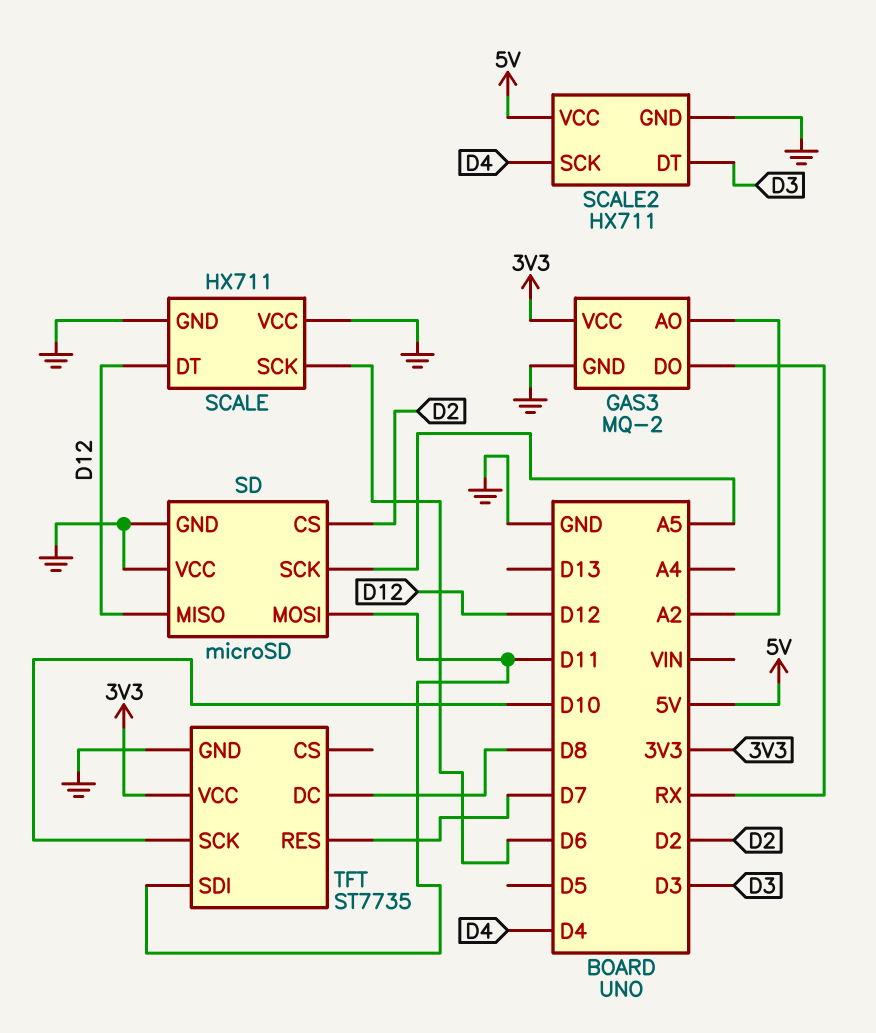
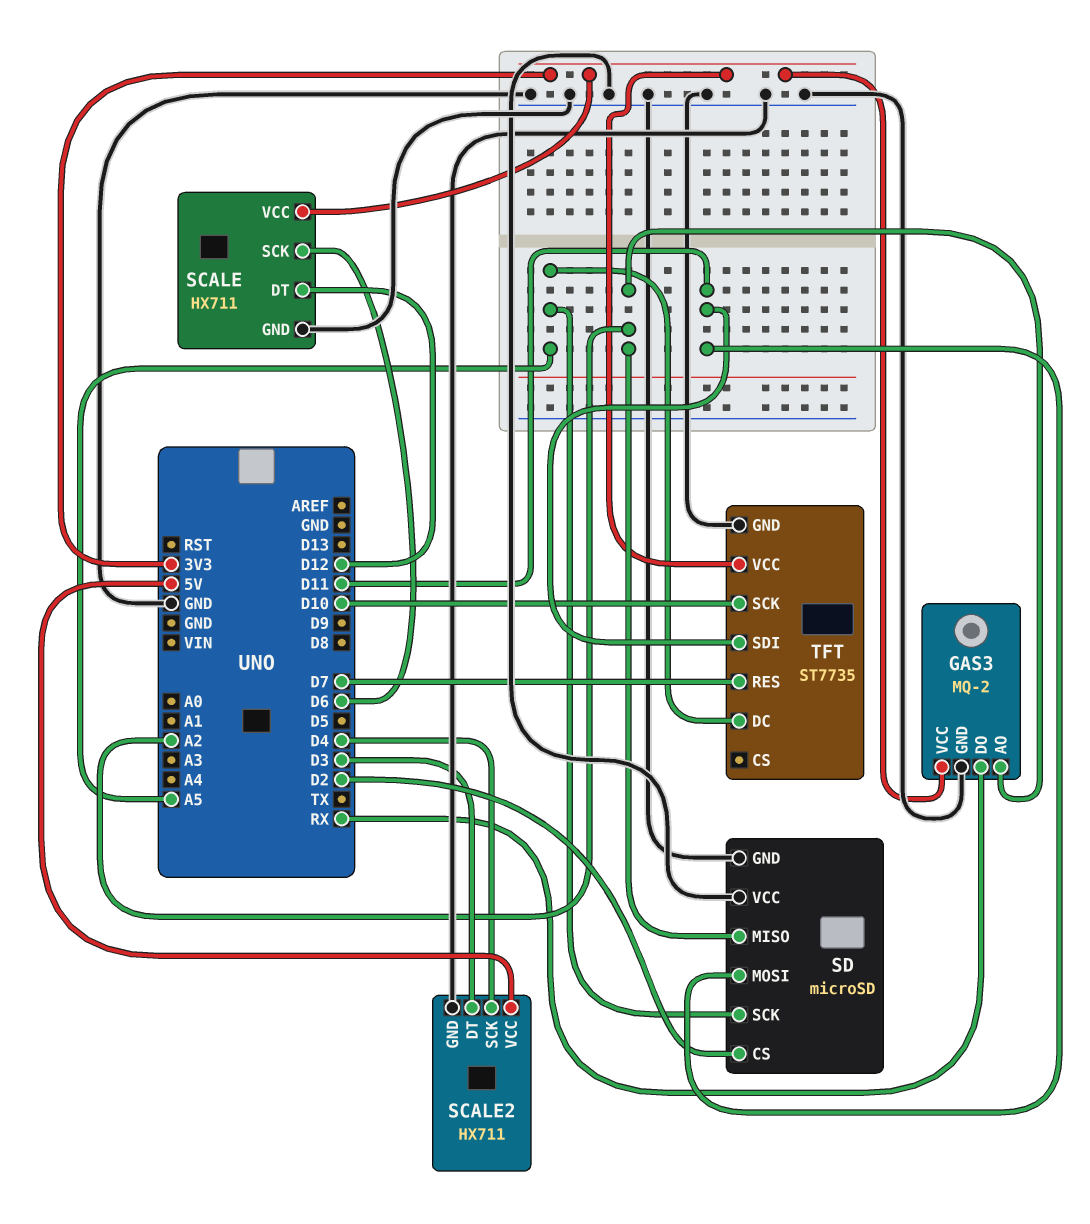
SCALE pin VCC: GND -> 3V3
SD pin MISO: D12 -> A2
TFT pin DC: D8 -> A5

